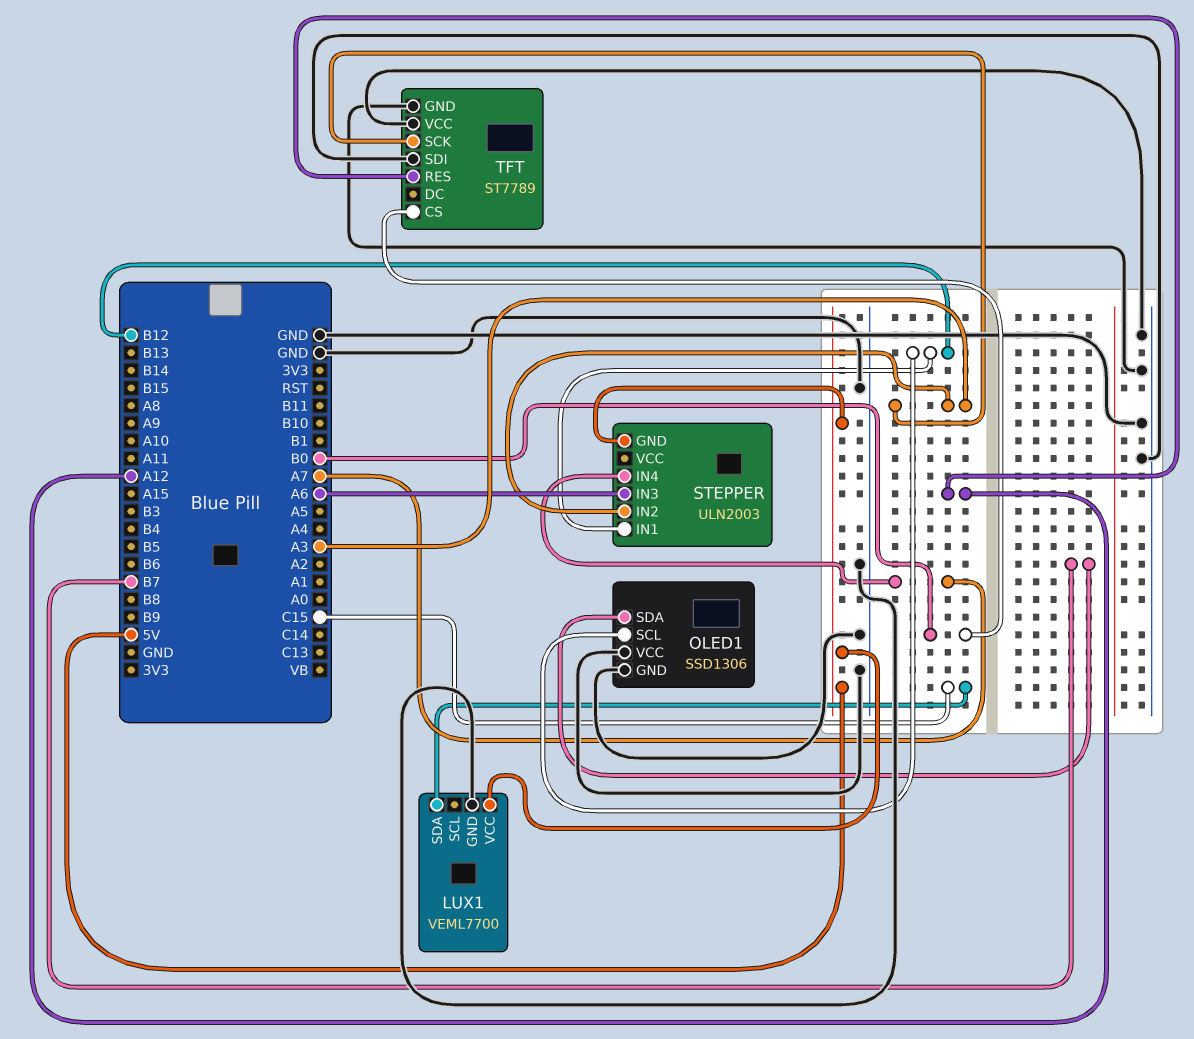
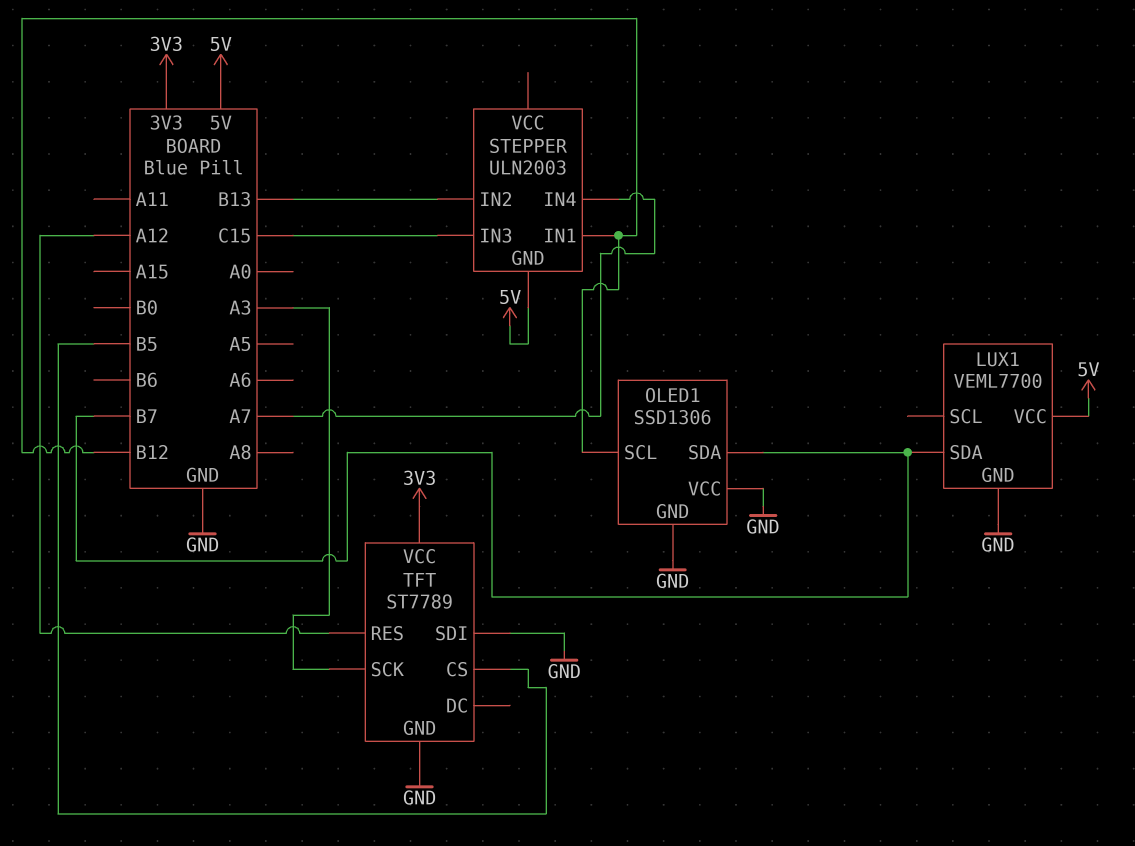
LUX1 pin SDA: C15 -> B7
STEPPER pin IN2: A3 -> B13
STEPPER pin IN3: A6 -> C15
TFT pin CS: B0 -> B5
TFT pin VCC: GND -> 3V3

